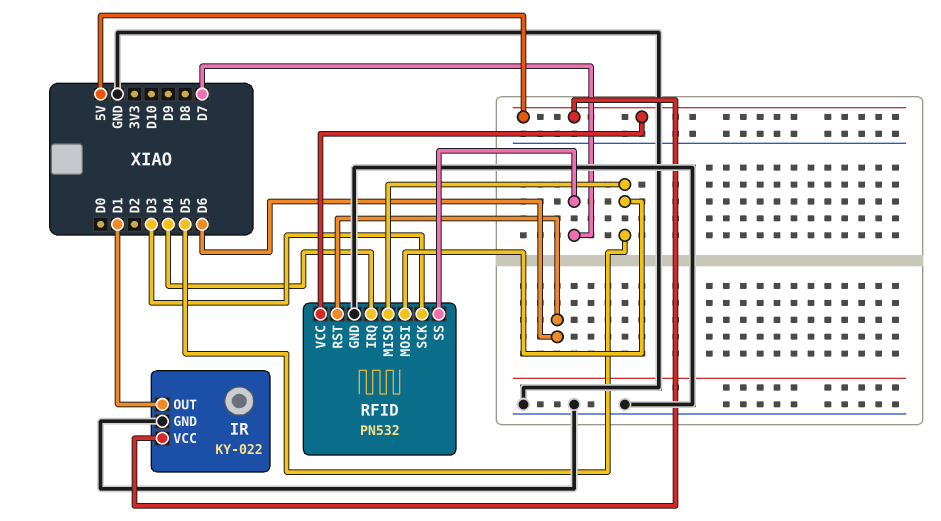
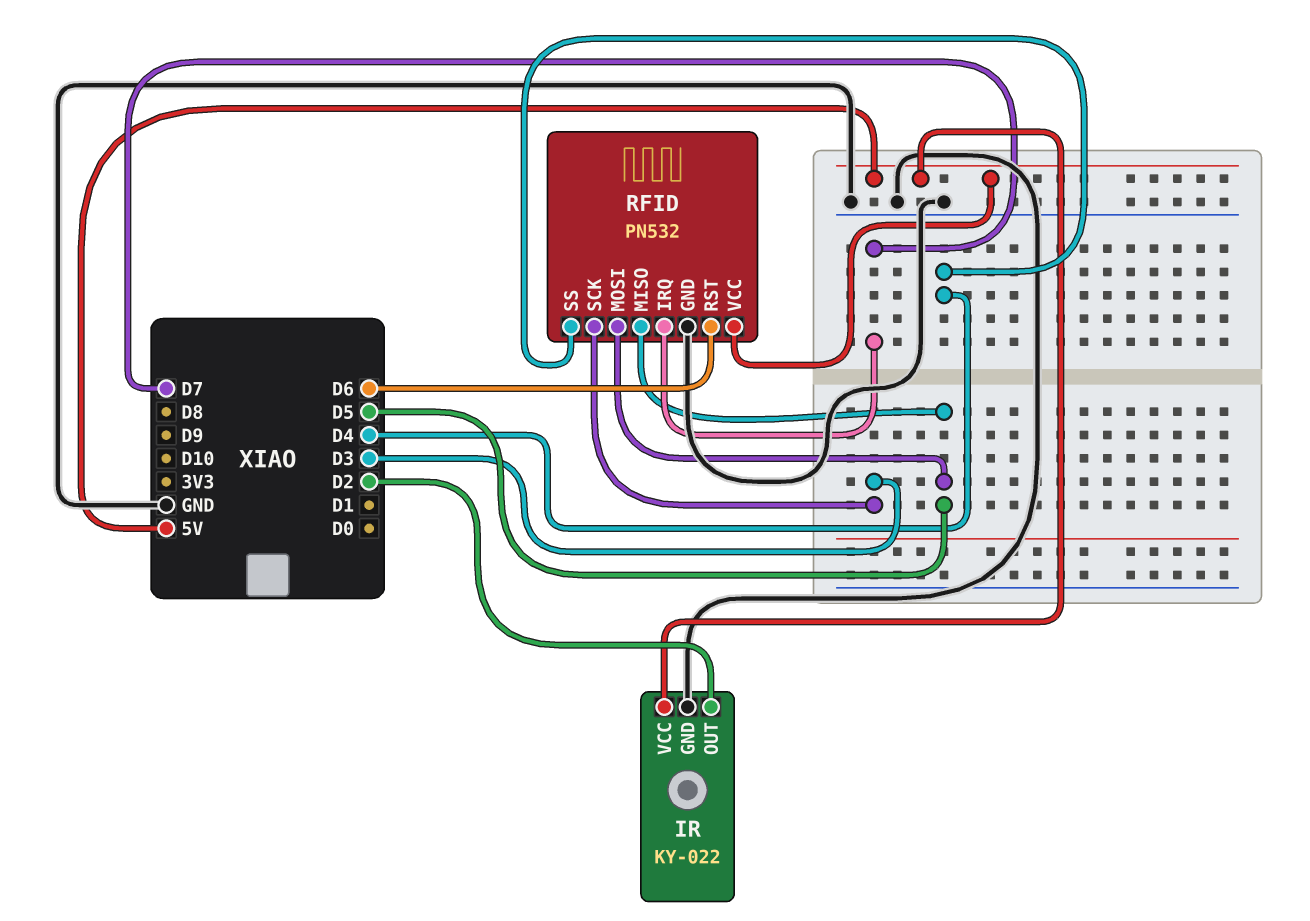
IR pin OUT: D1 -> D2
RFID pin IRQ: D4 -> D7
RFID pin SS: D7 -> D4

